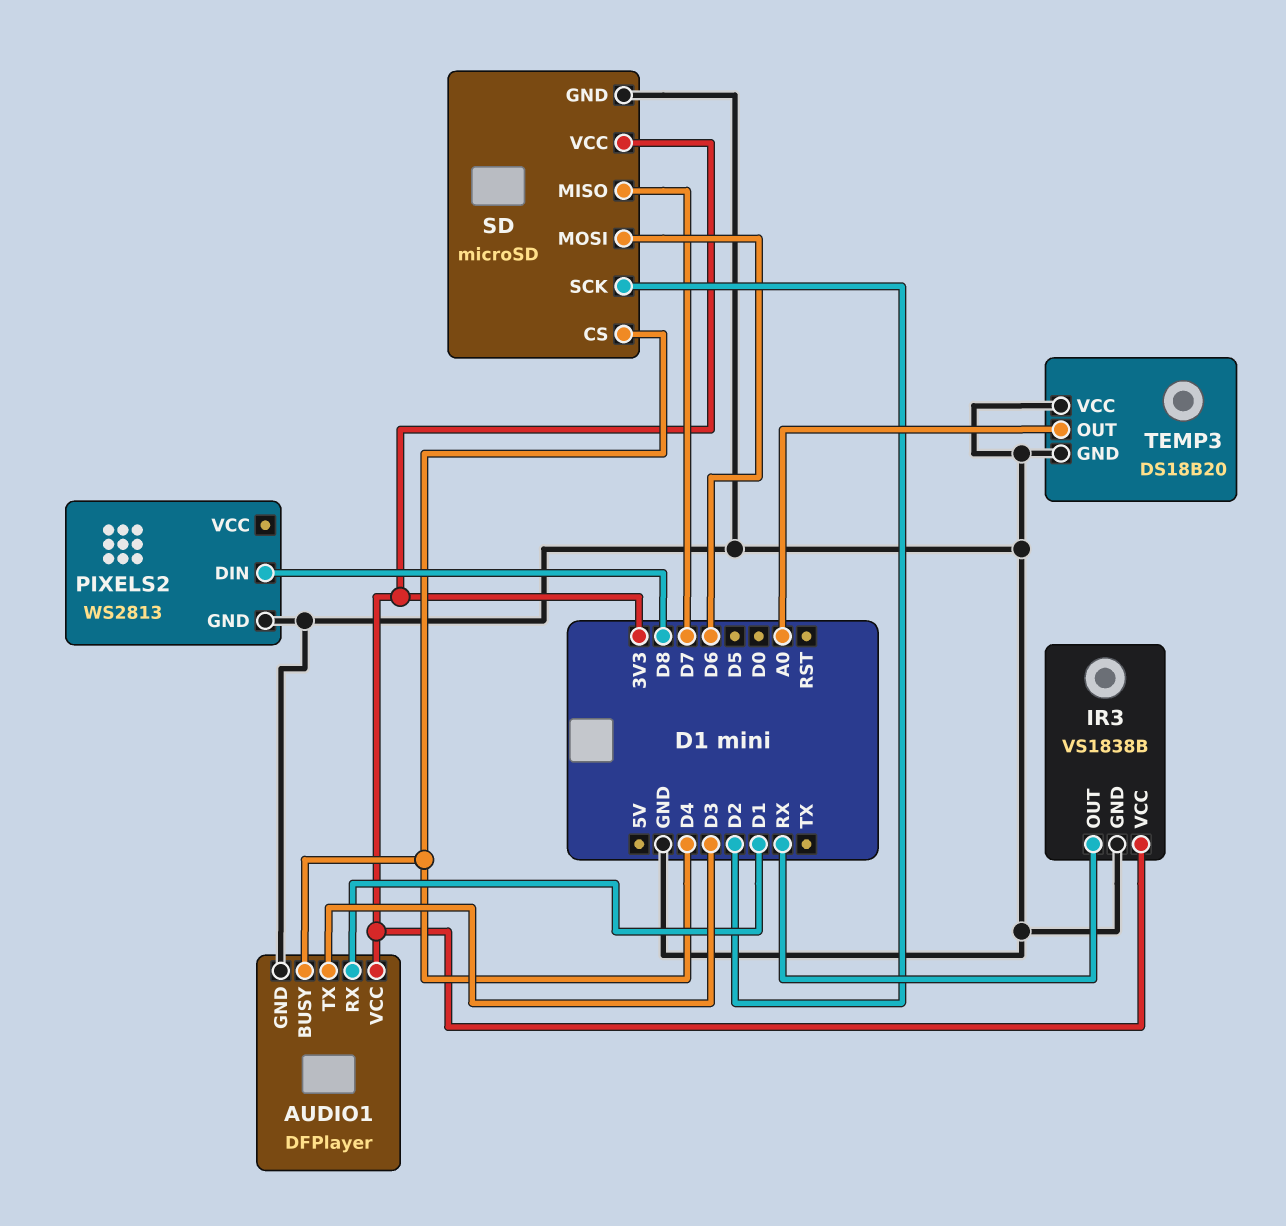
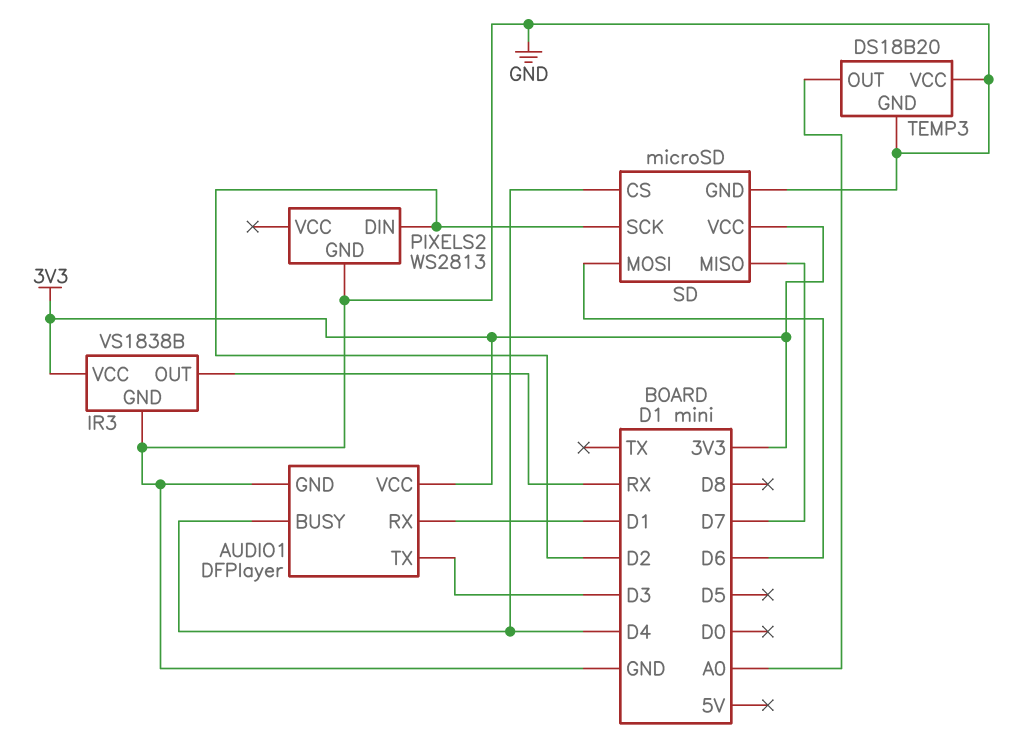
PIXELS2 pin DIN: D8 -> D2

